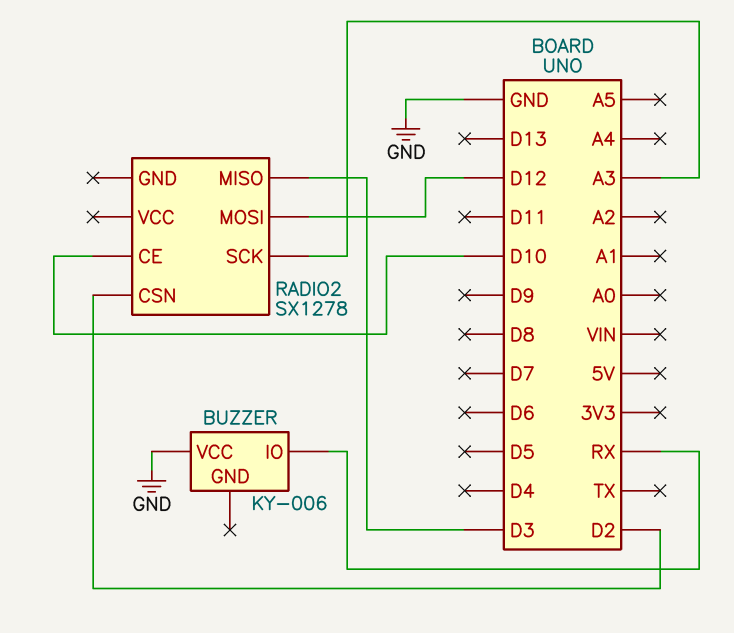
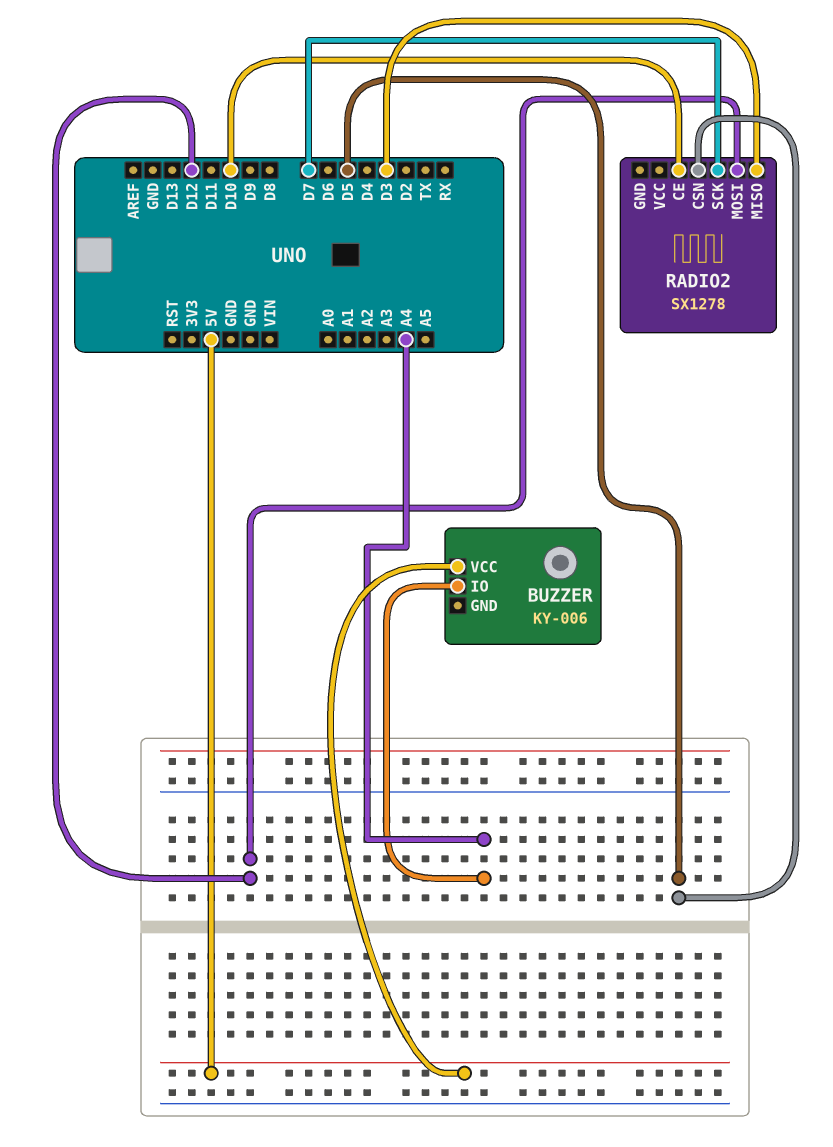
BUZZER pin IO: RX -> A4
BUZZER pin VCC: GND -> 5V
RADIO2 pin CSN: D2 -> D5
RADIO2 pin SCK: A3 -> D7

